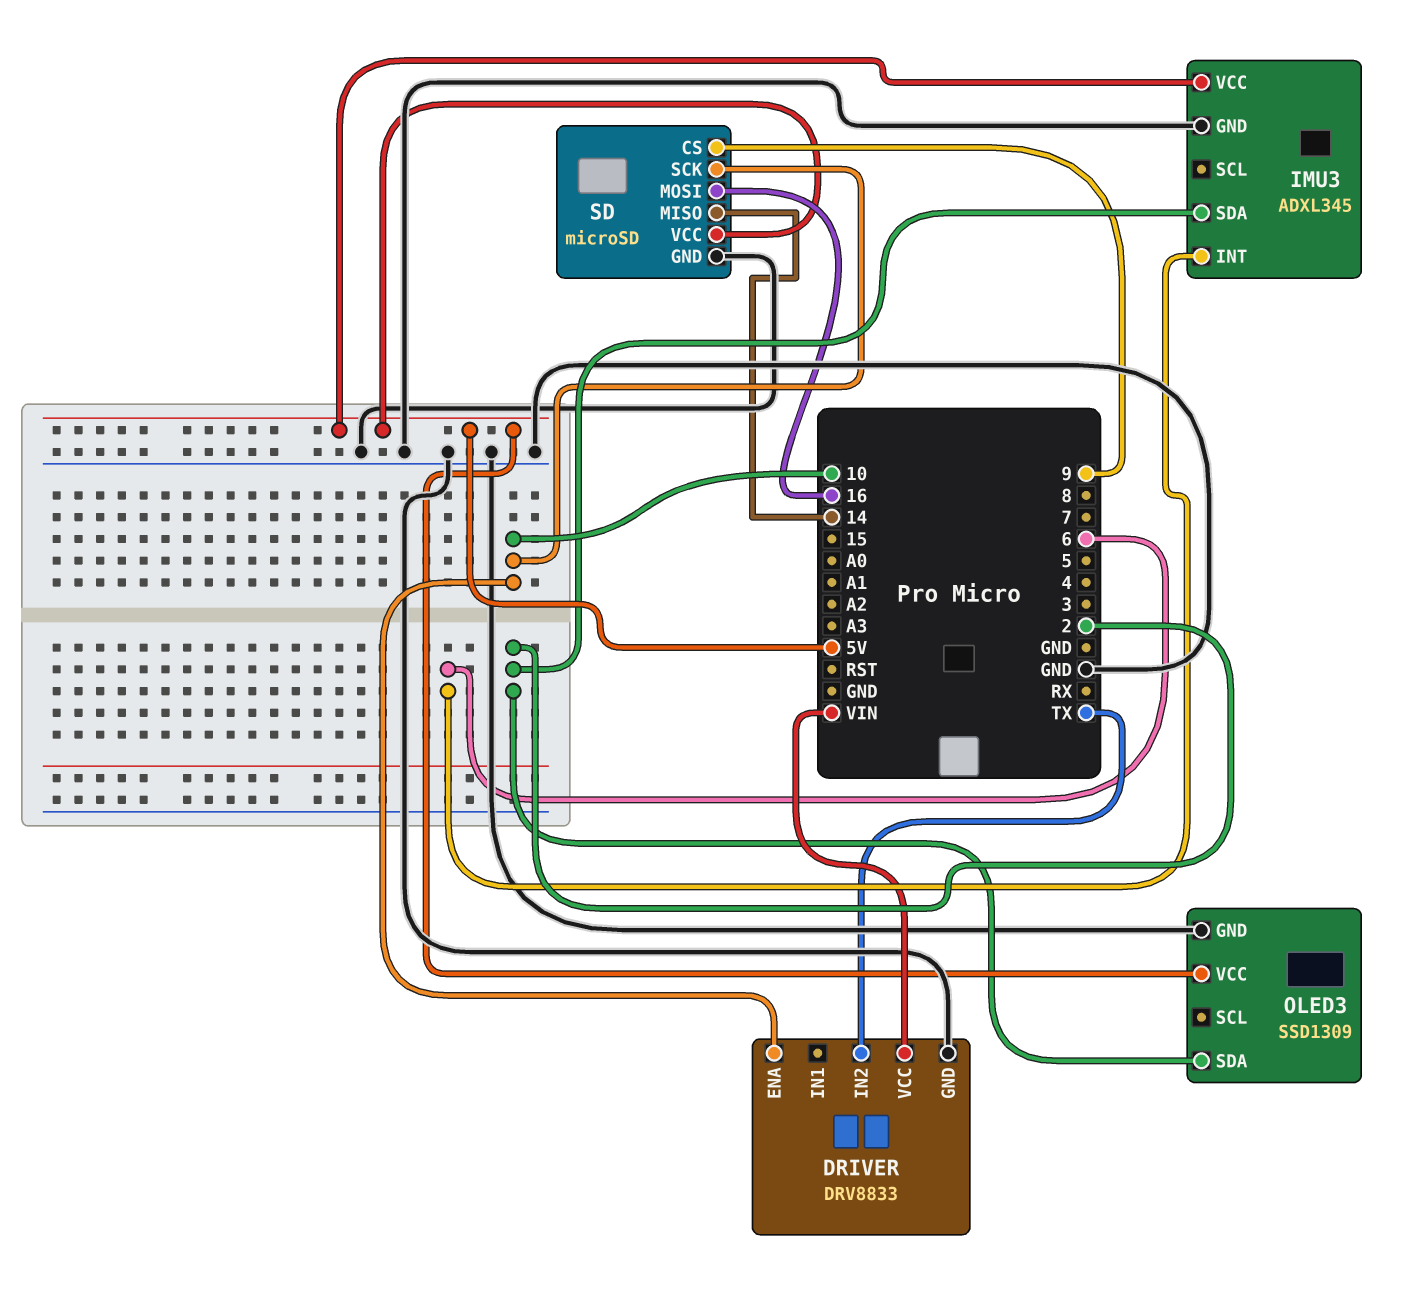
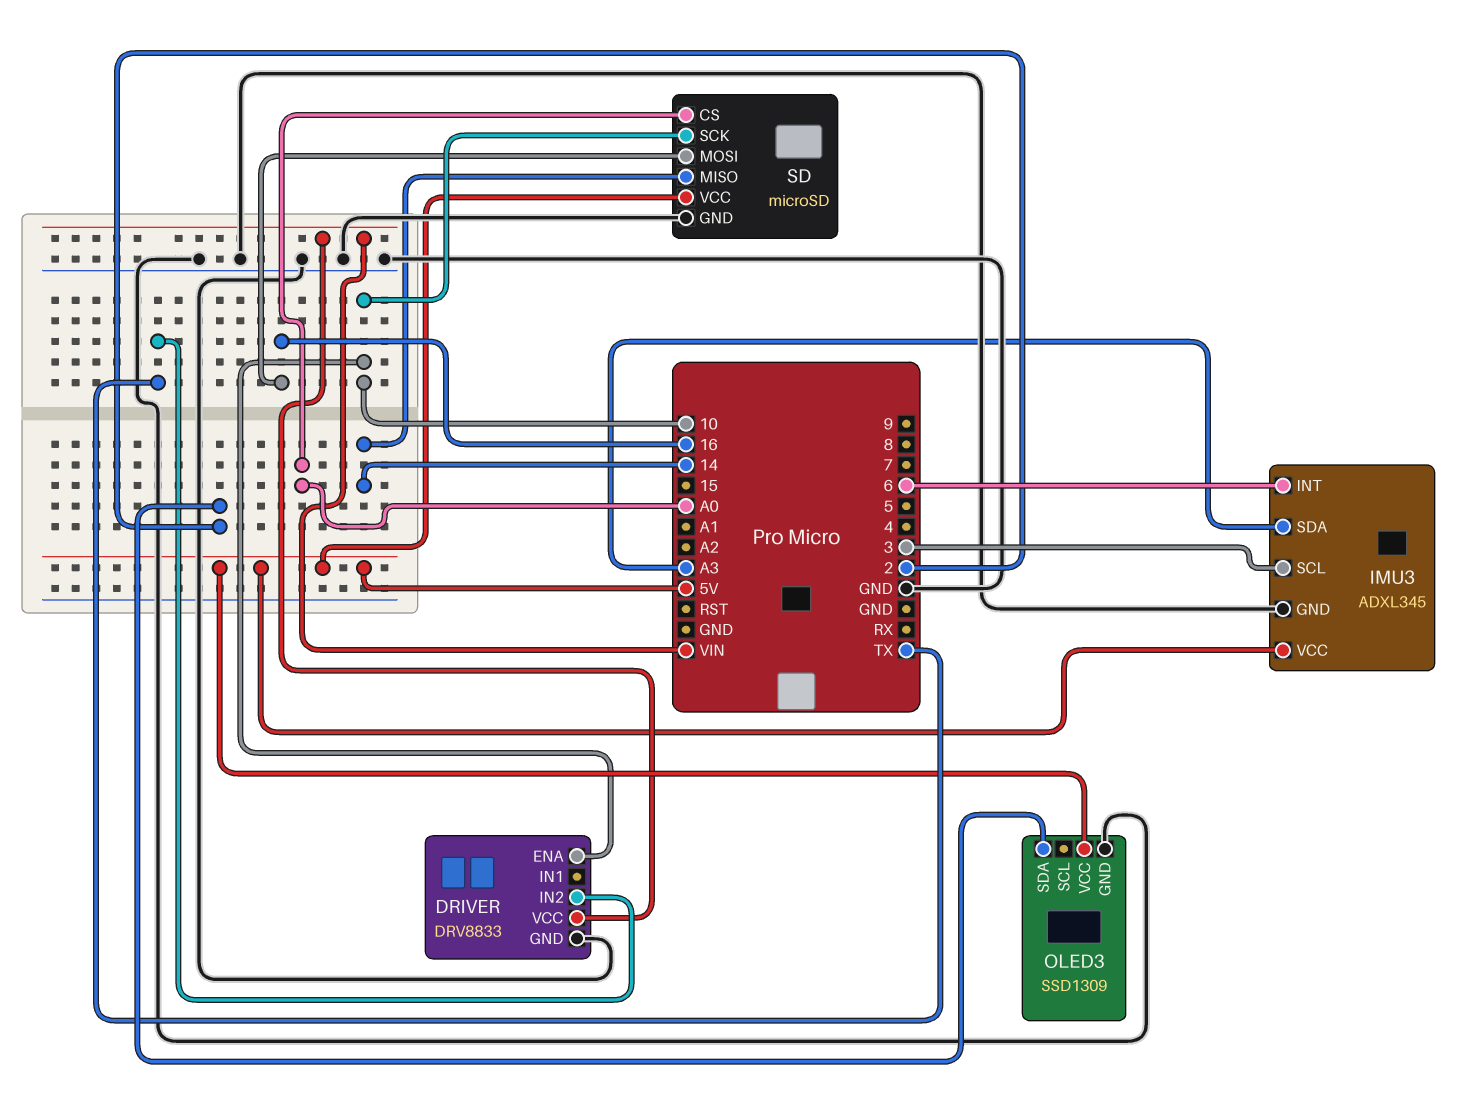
IMU3 pin SCL: none -> 3
IMU3 pin SDA: 2 -> A3
SD pin CS: 9 -> A0

